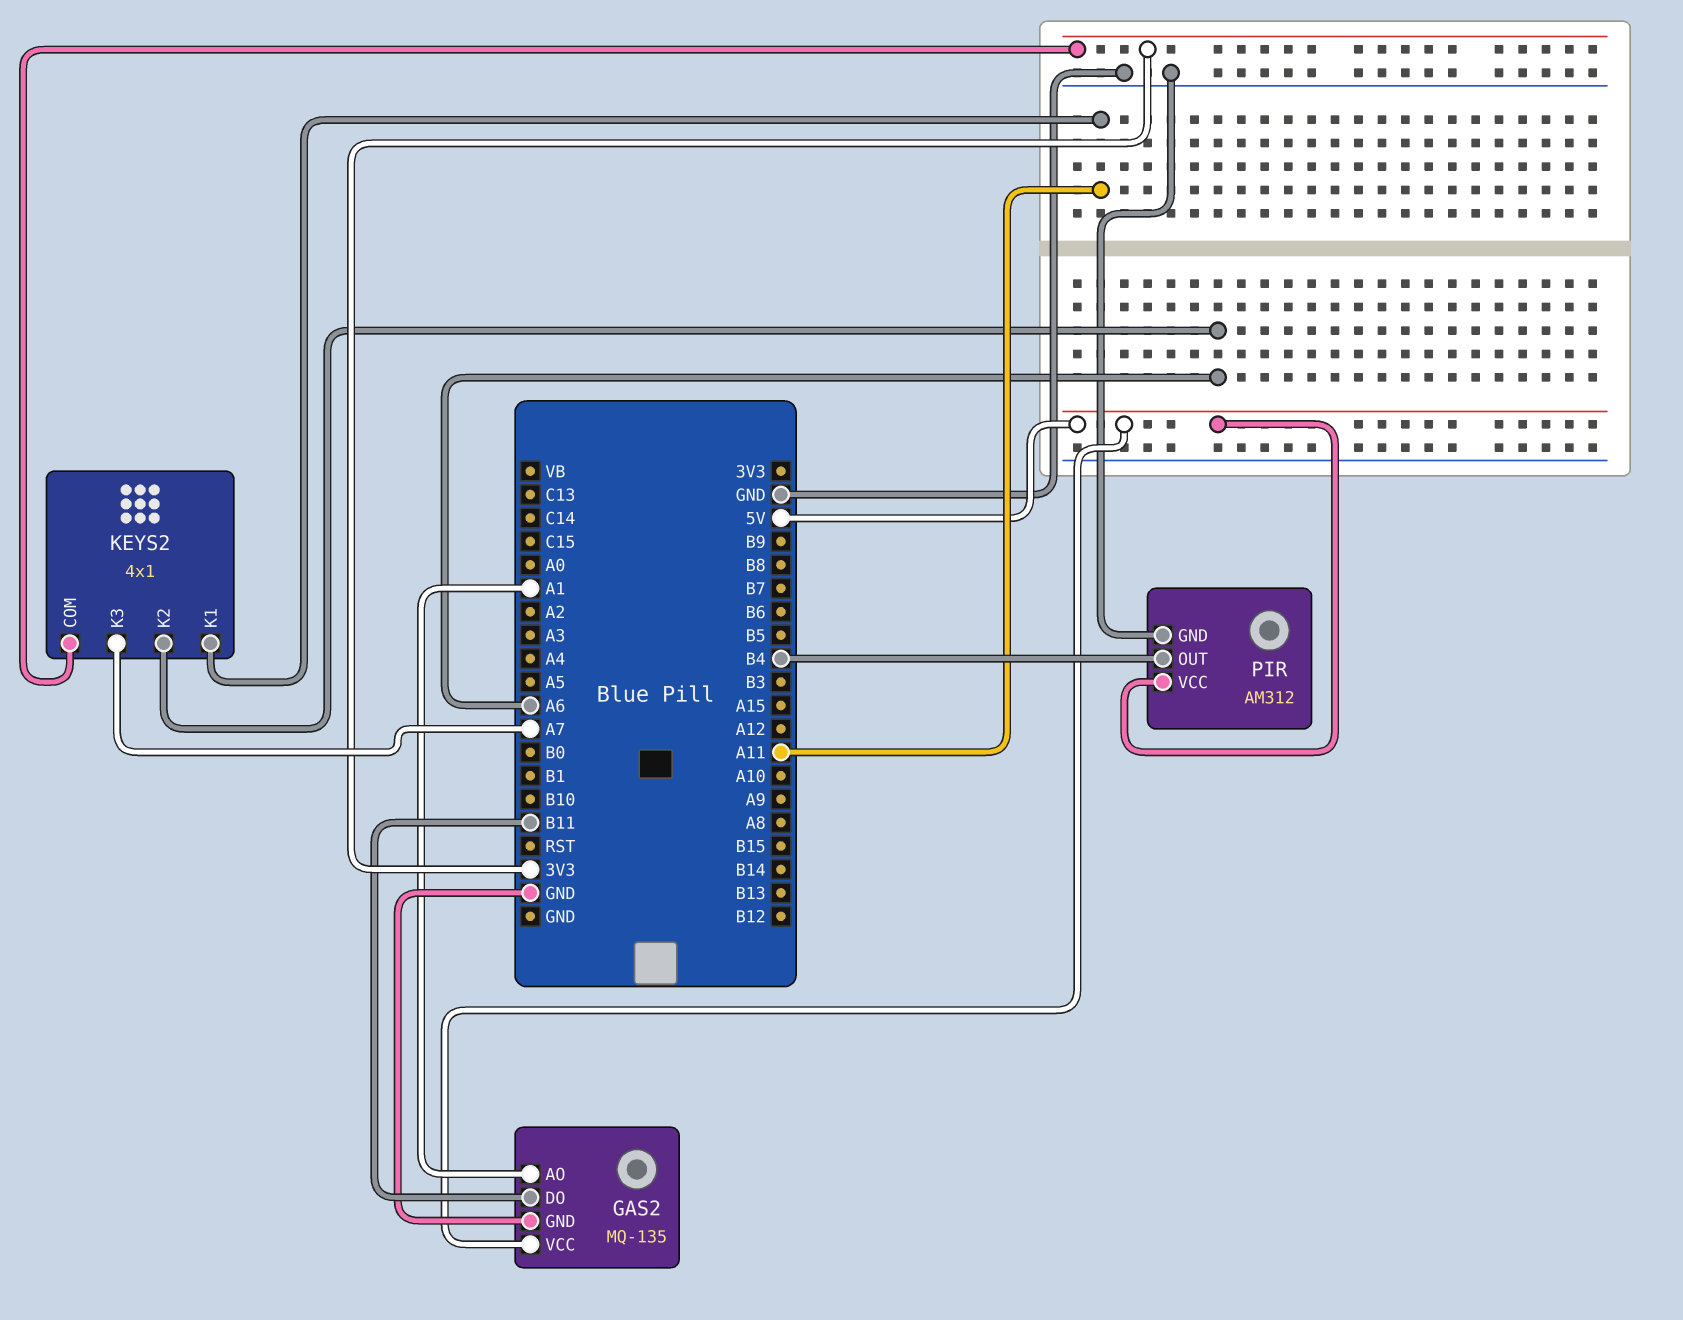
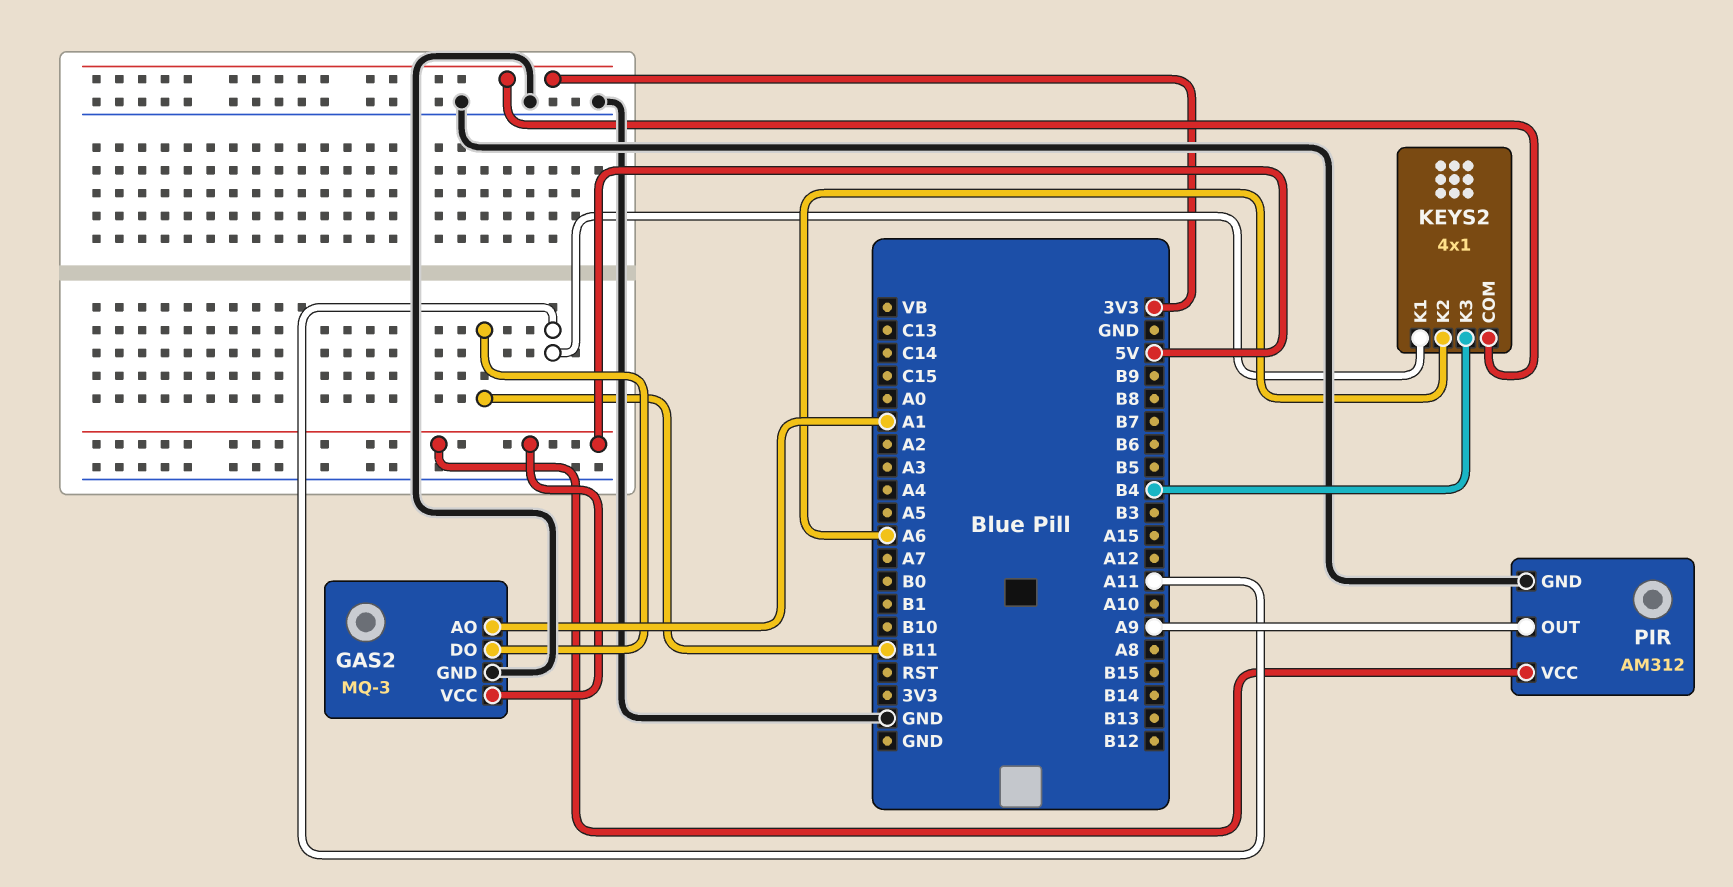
GAS2: MQ-135 -> MQ-3
KEYS2 pin K3: A7 -> B4
PIR pin OUT: B4 -> A9

